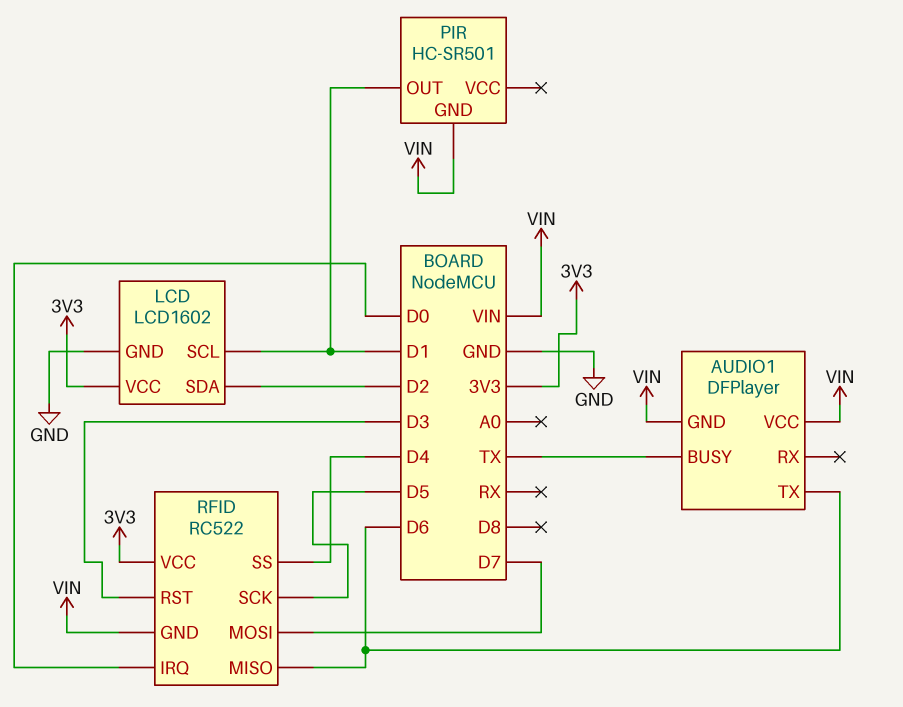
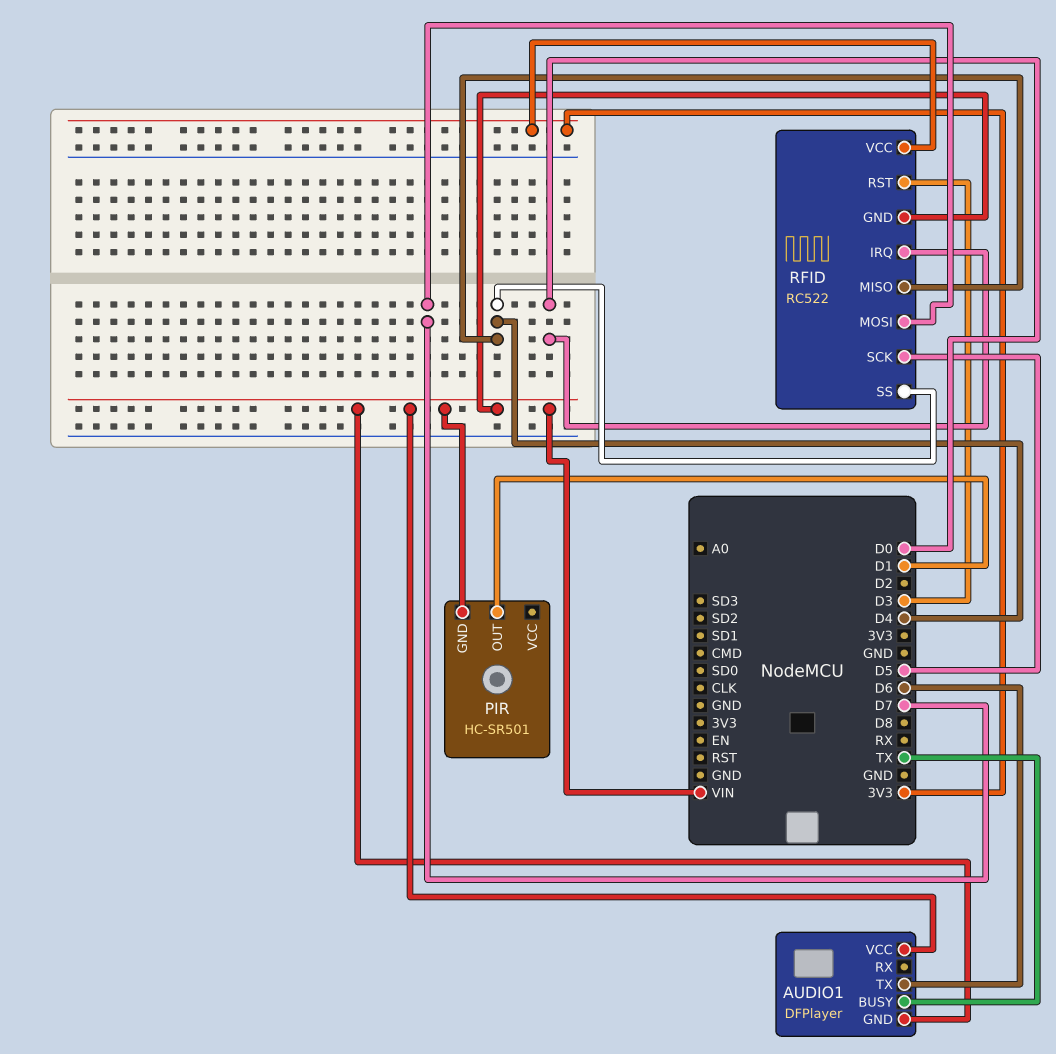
LCD: LCD1602 -> none
LCD pin GND: GND -> none
LCD pin SCL: D1 -> none
LCD pin SDA: D2 -> none
LCD pin VCC: 3V3 -> none
RFID pin MISO: D6 -> D4

